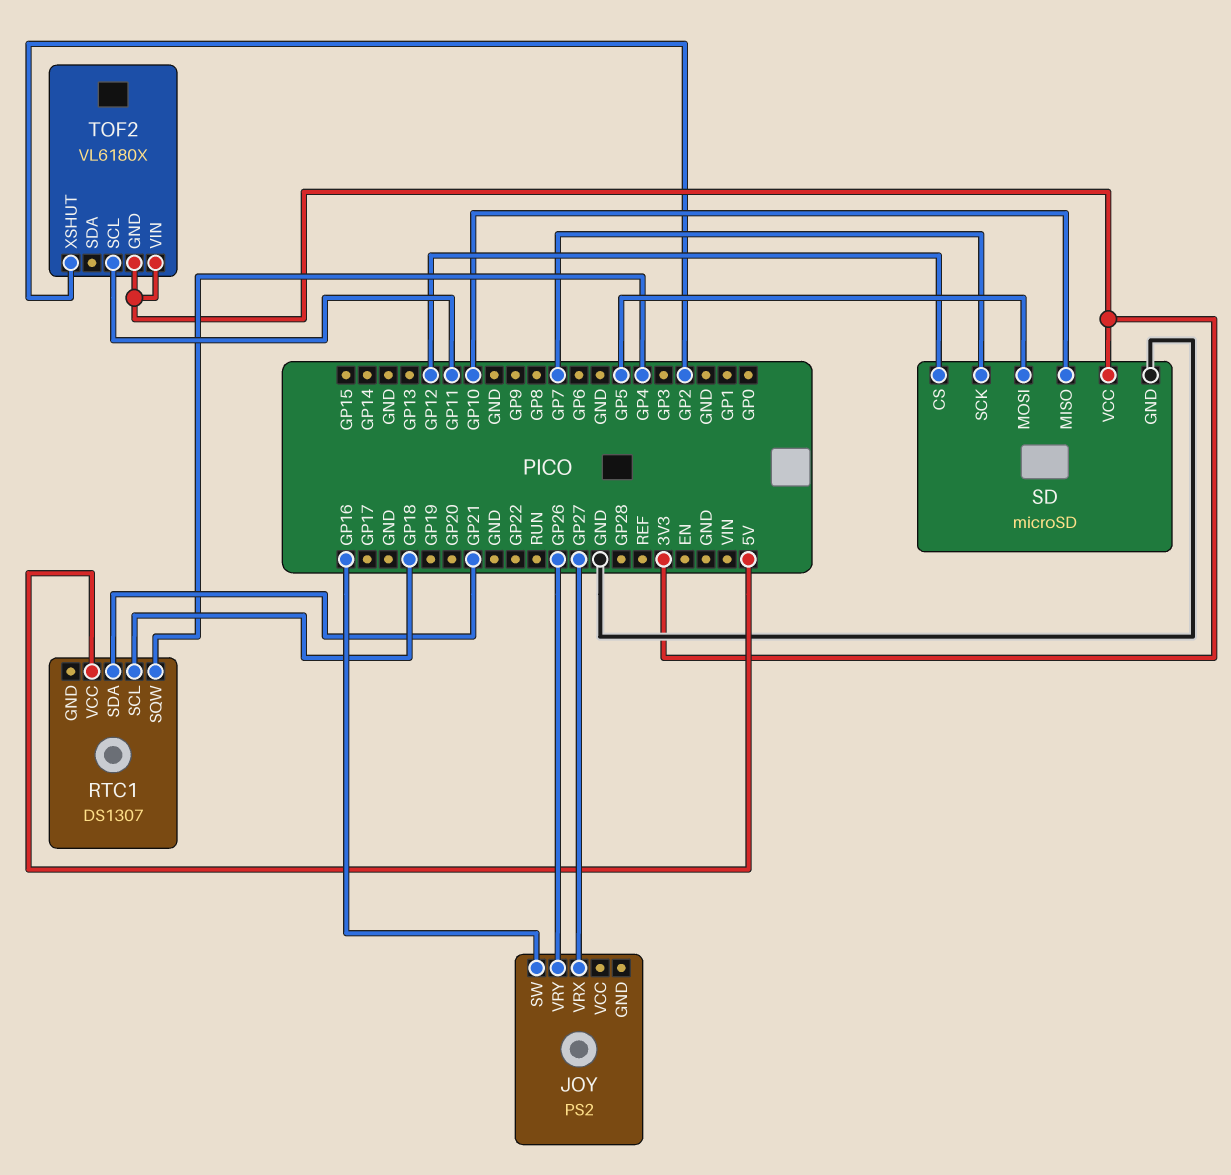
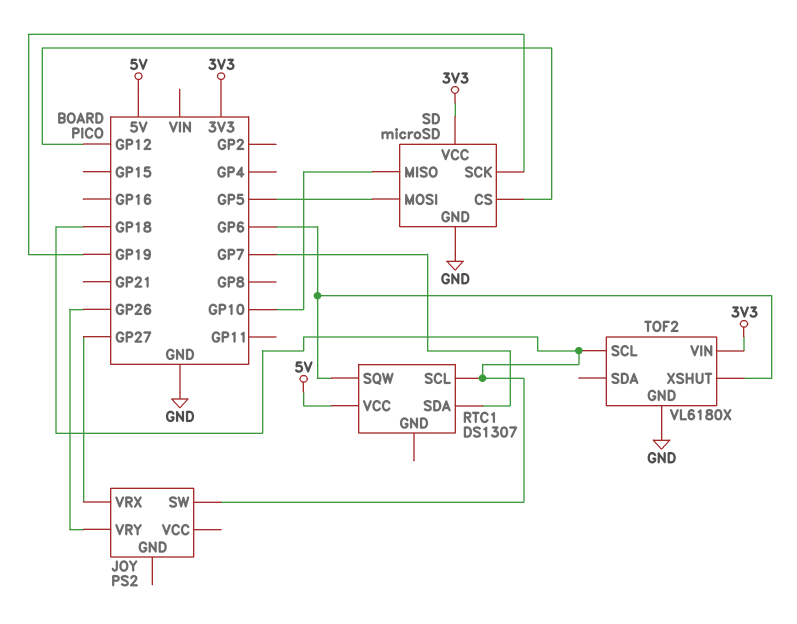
JOY pin SW: GP16 -> GP18
RTC1 pin SDA: GP21 -> GP7
RTC1 pin SQW: GP4 -> GP6
SD pin SCK: GP7 -> GP19
TOF2 pin GND: 3V3 -> GND
TOF2 pin SCL: GP11 -> GP18
TOF2 pin XSHUT: GP2 -> GP6

